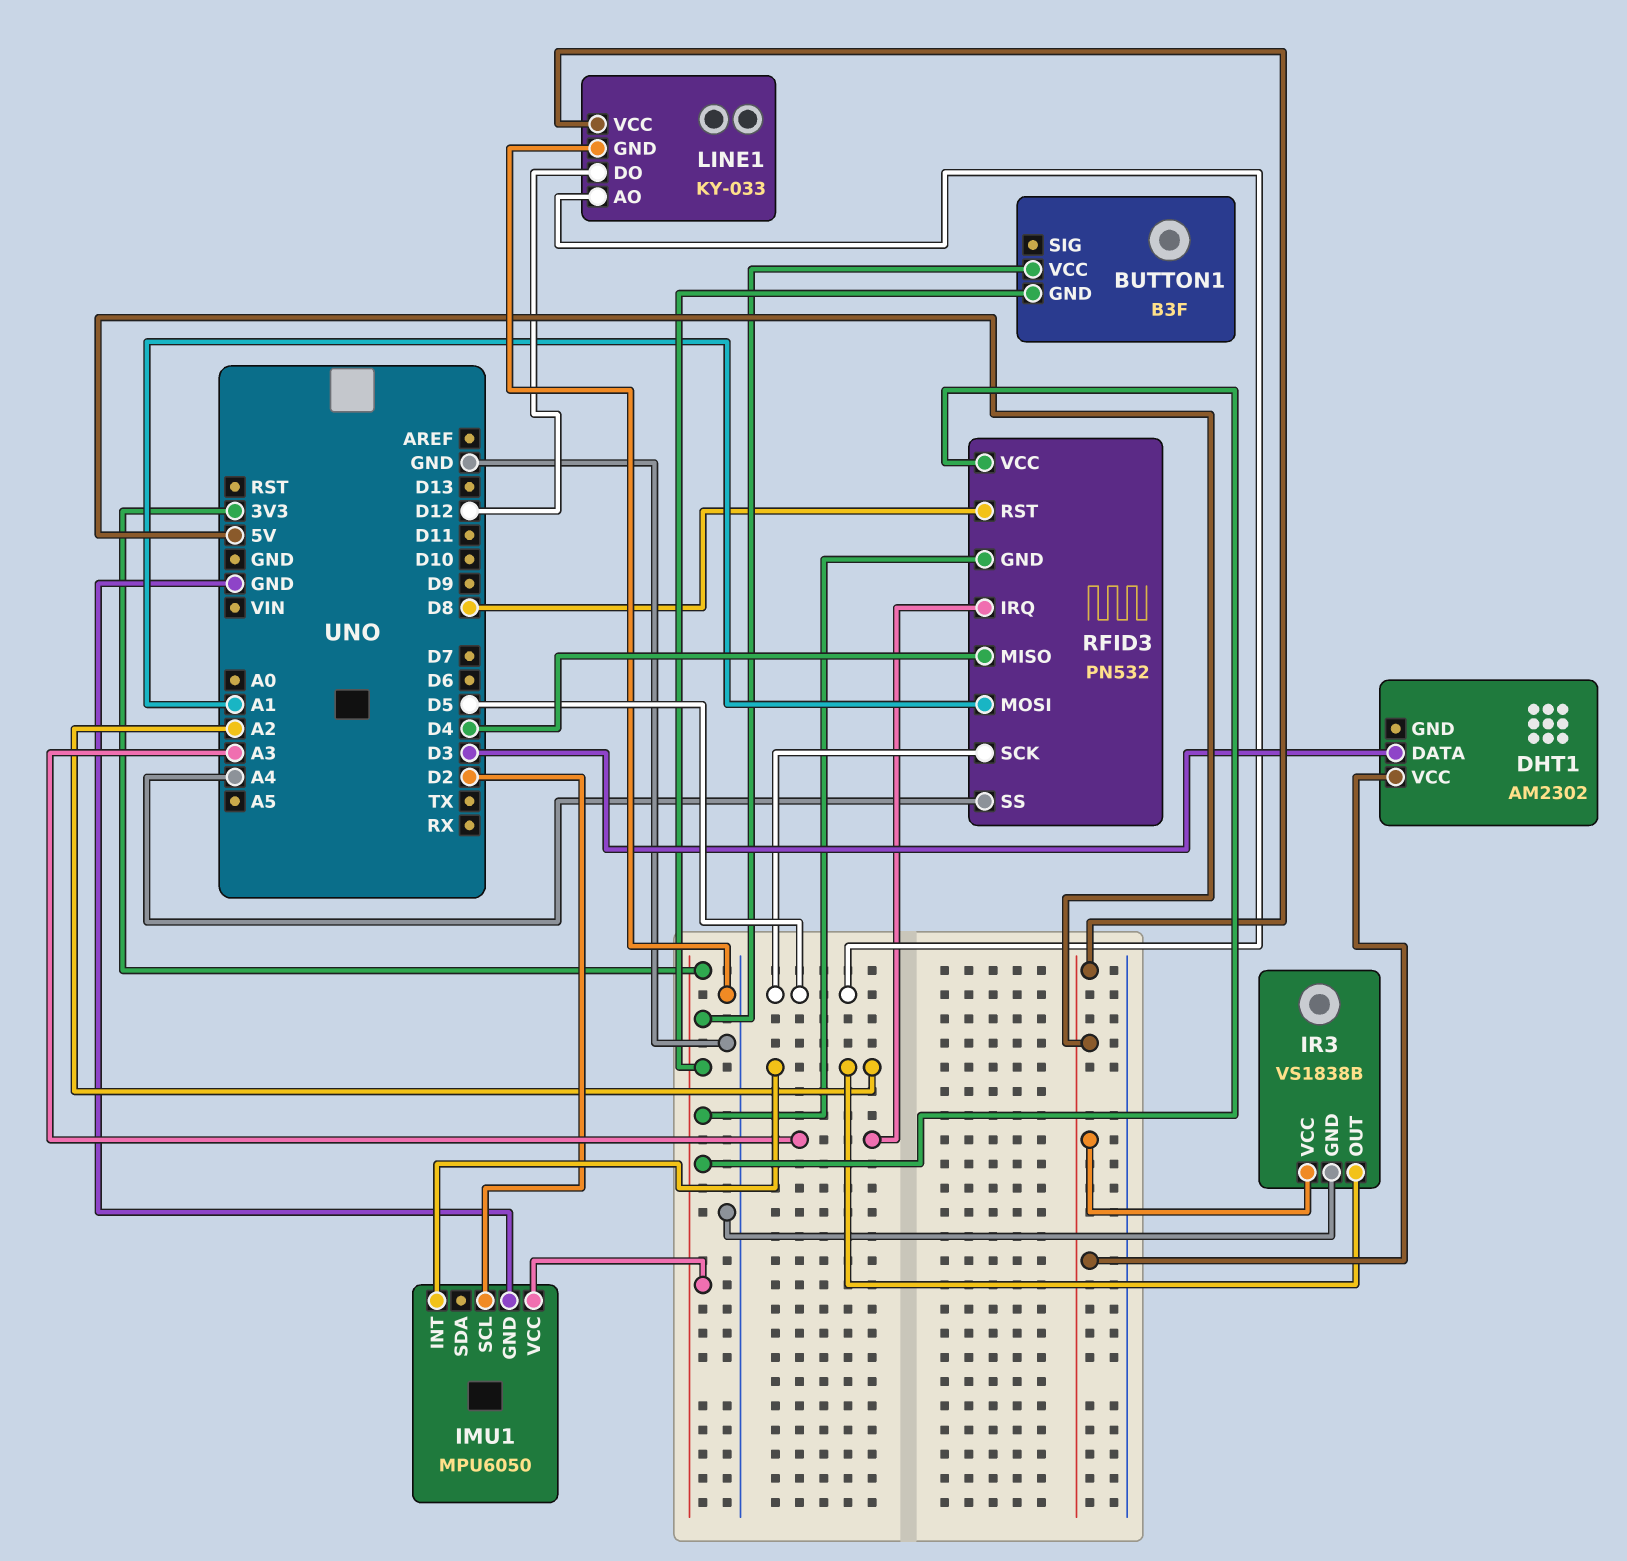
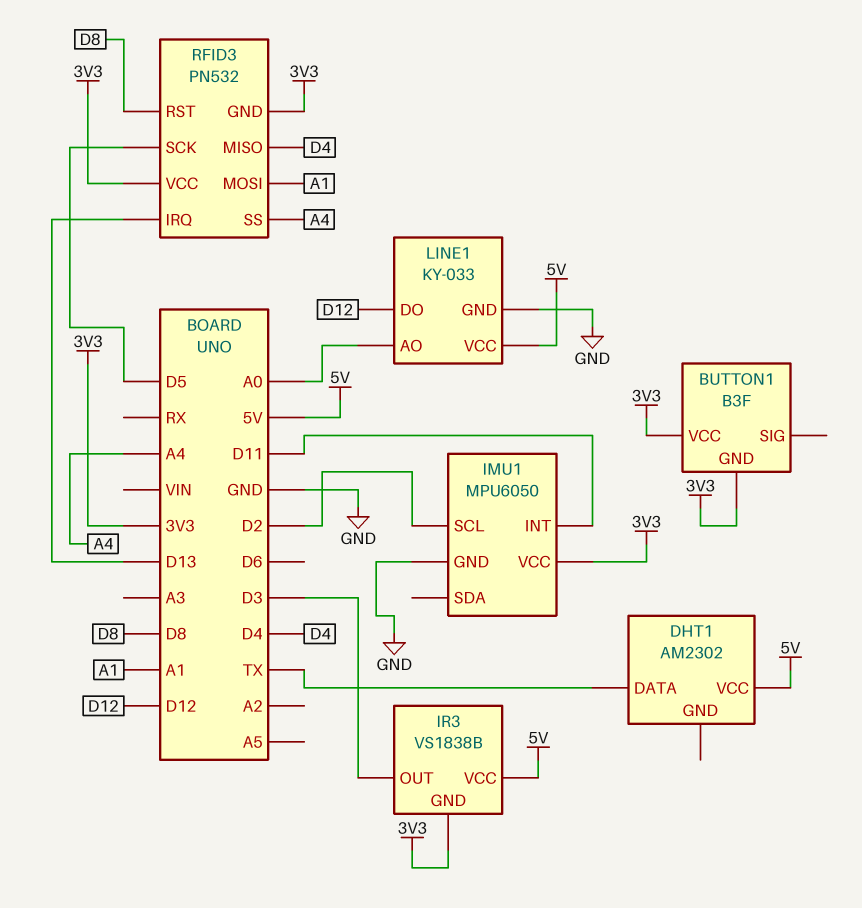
DHT1 pin DATA: D3 -> TX
IMU1 pin INT: A2 -> D11
IR3 pin GND: GND -> 3V3
IR3 pin OUT: A2 -> D3
LINE1 pin AO: D5 -> A0
RFID3 pin IRQ: A3 -> D13

